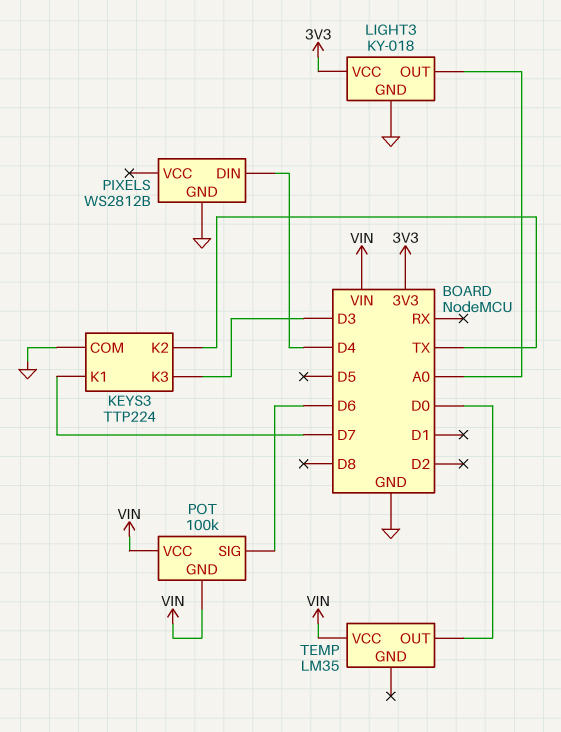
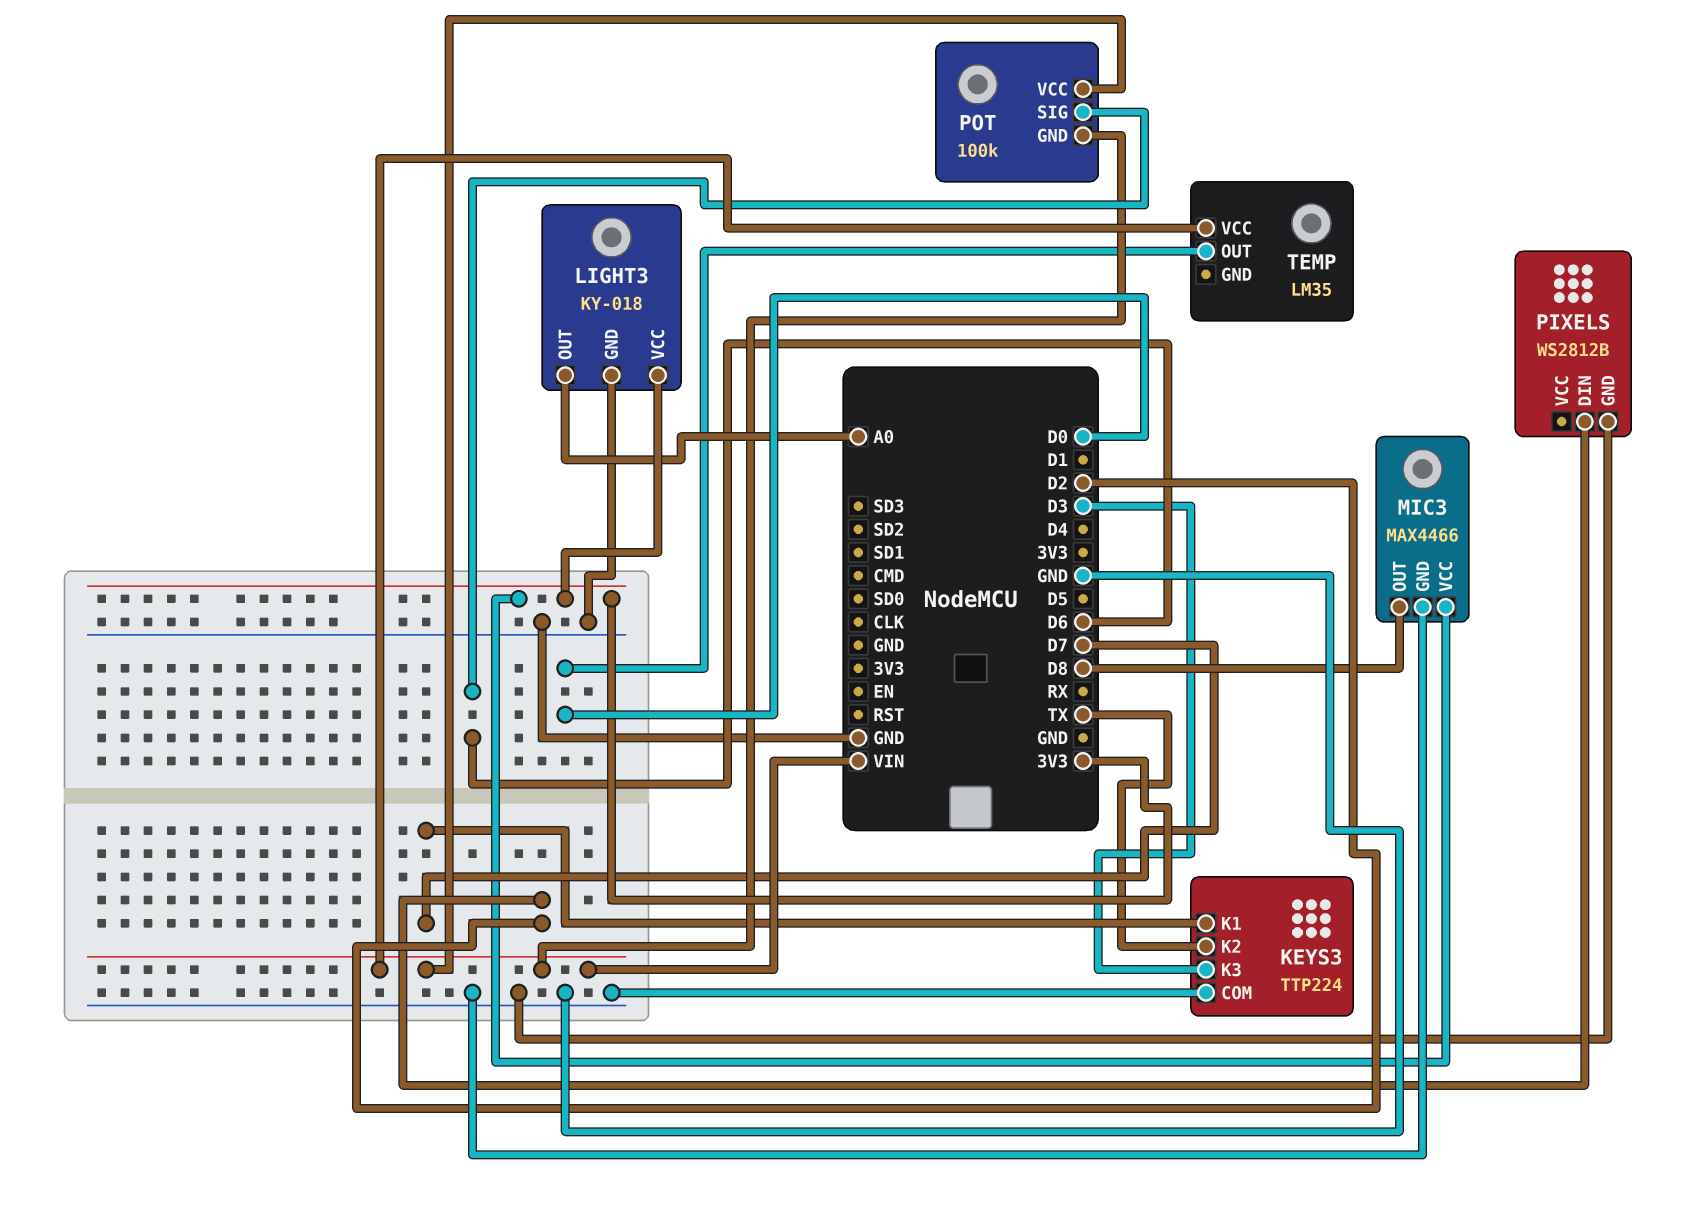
MIC3: none -> MAX4466
MIC3 pin GND: none -> GND
MIC3 pin OUT: none -> D8
MIC3 pin VCC: none -> 3V3
PIXELS pin DIN: D4 -> D2

